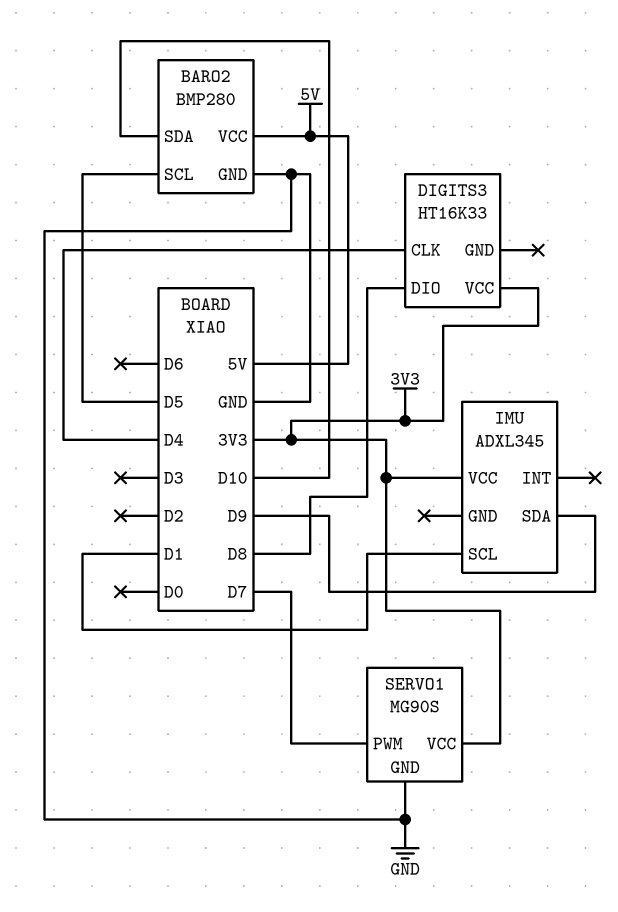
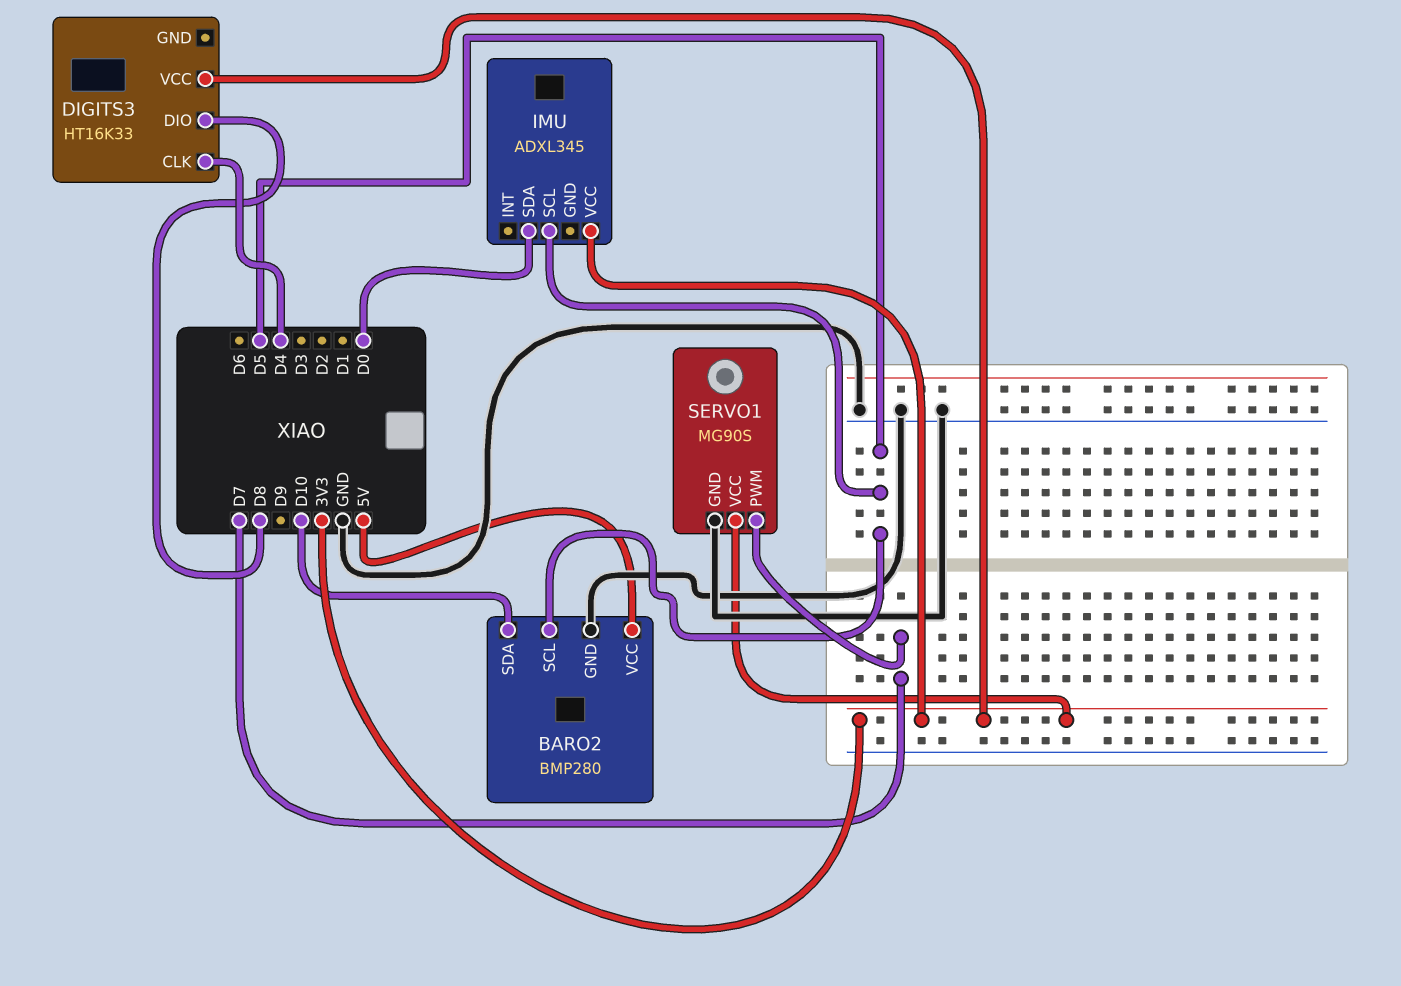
IMU pin SCL: D1 -> D5
IMU pin SDA: D9 -> D0

